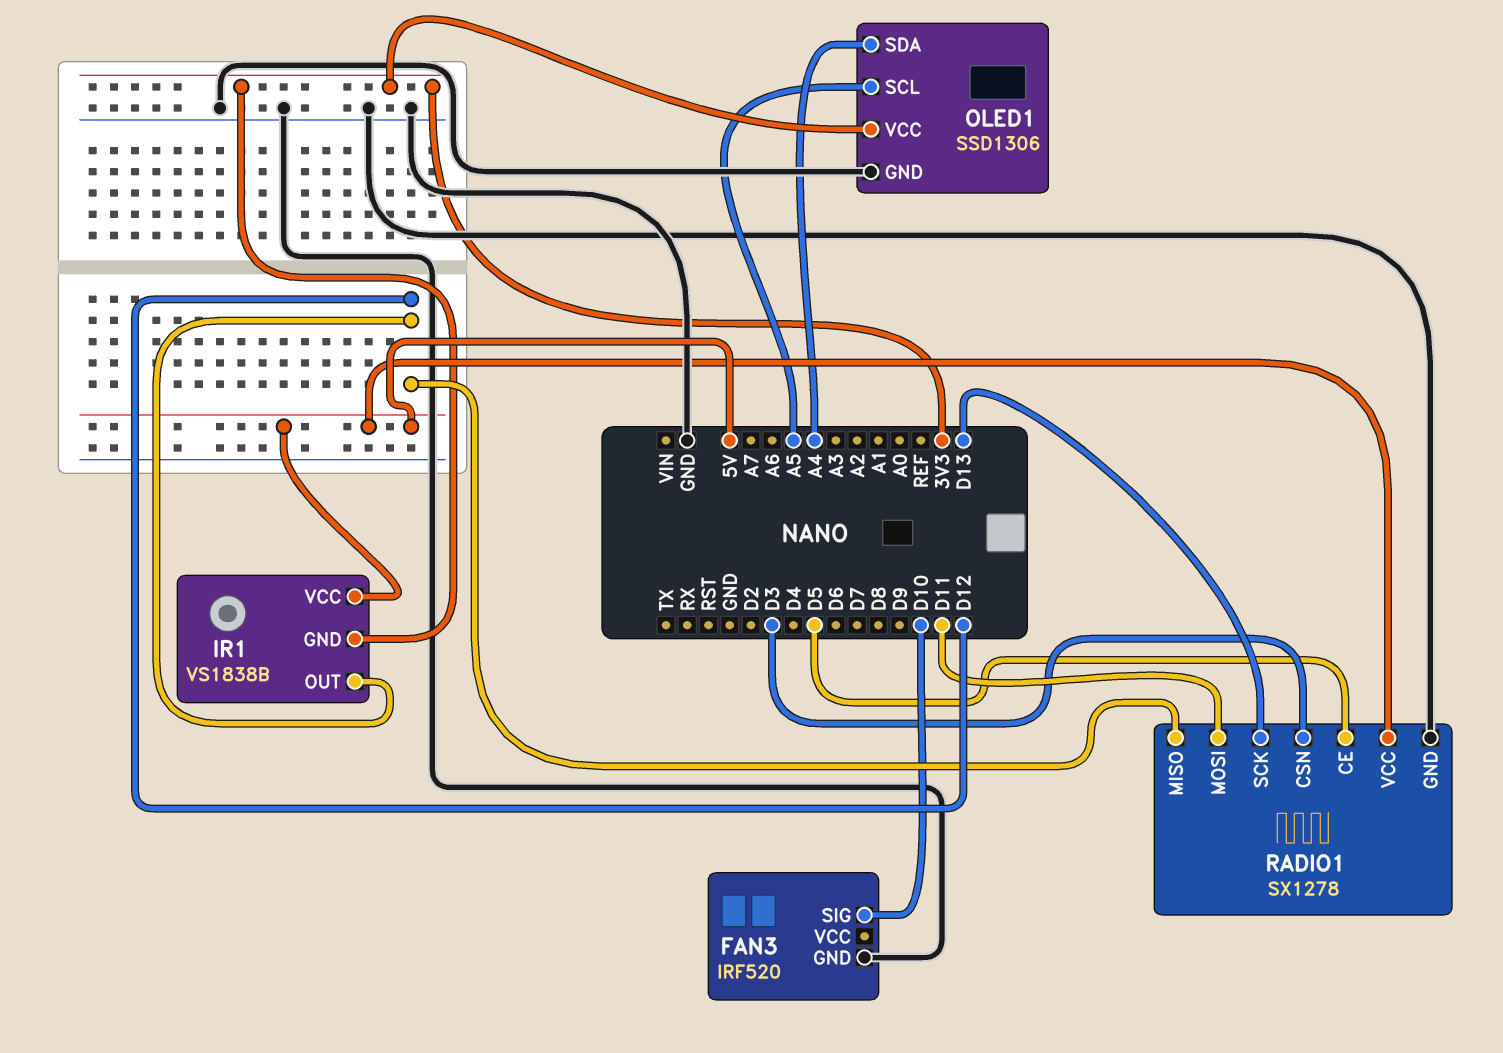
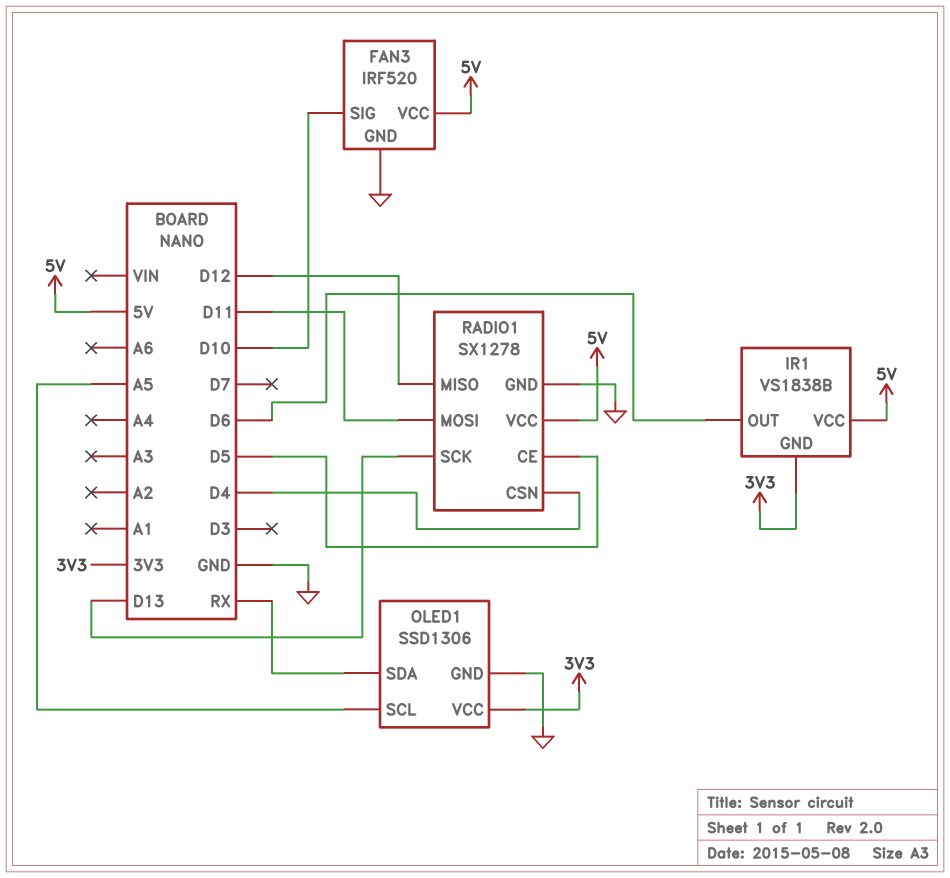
FAN3 pin VCC: none -> 5V
IR1 pin OUT: D12 -> D6
OLED1 pin SDA: A4 -> RX
RADIO1 pin CSN: D3 -> D4

